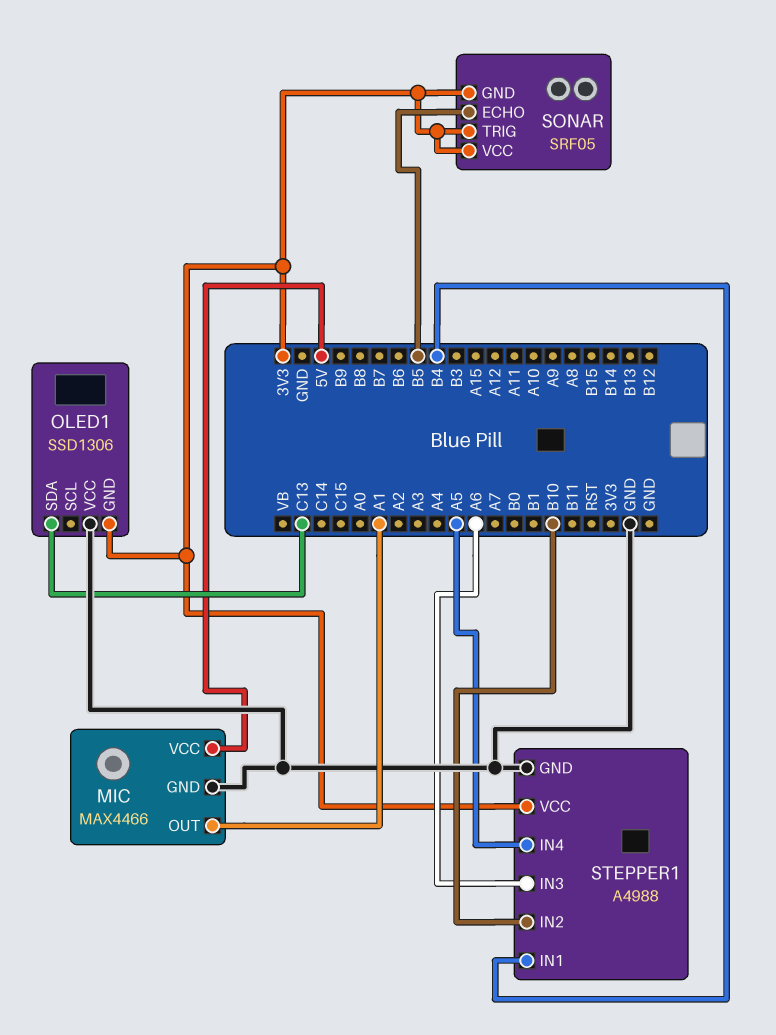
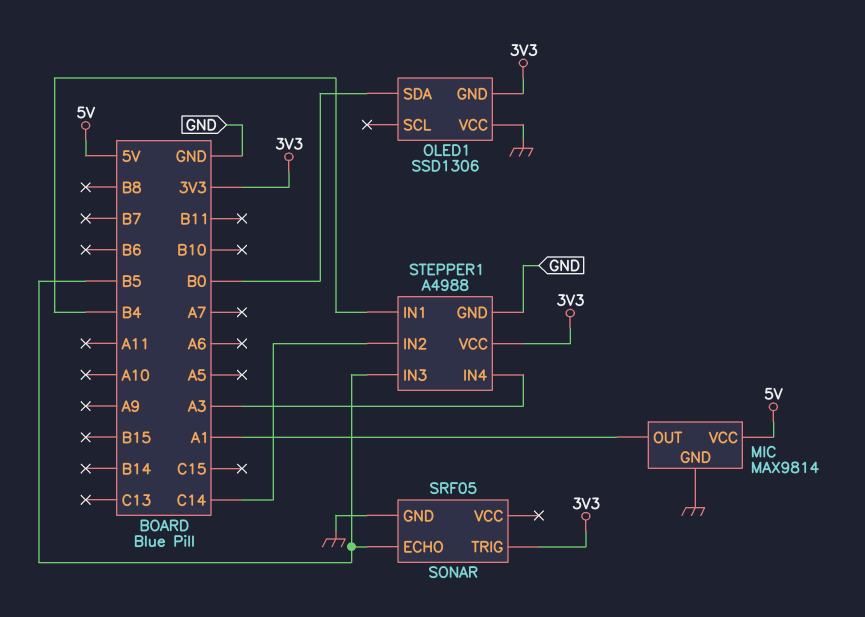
MIC: MAX4466 -> MAX9814
OLED1 pin SDA: C13 -> B0
SONAR pin GND: 3V3 -> GND
SONAR pin VCC: 3V3 -> none
STEPPER1 pin IN2: B10 -> C14
STEPPER1 pin IN3: A6 -> B5
STEPPER1 pin IN4: A5 -> A3

